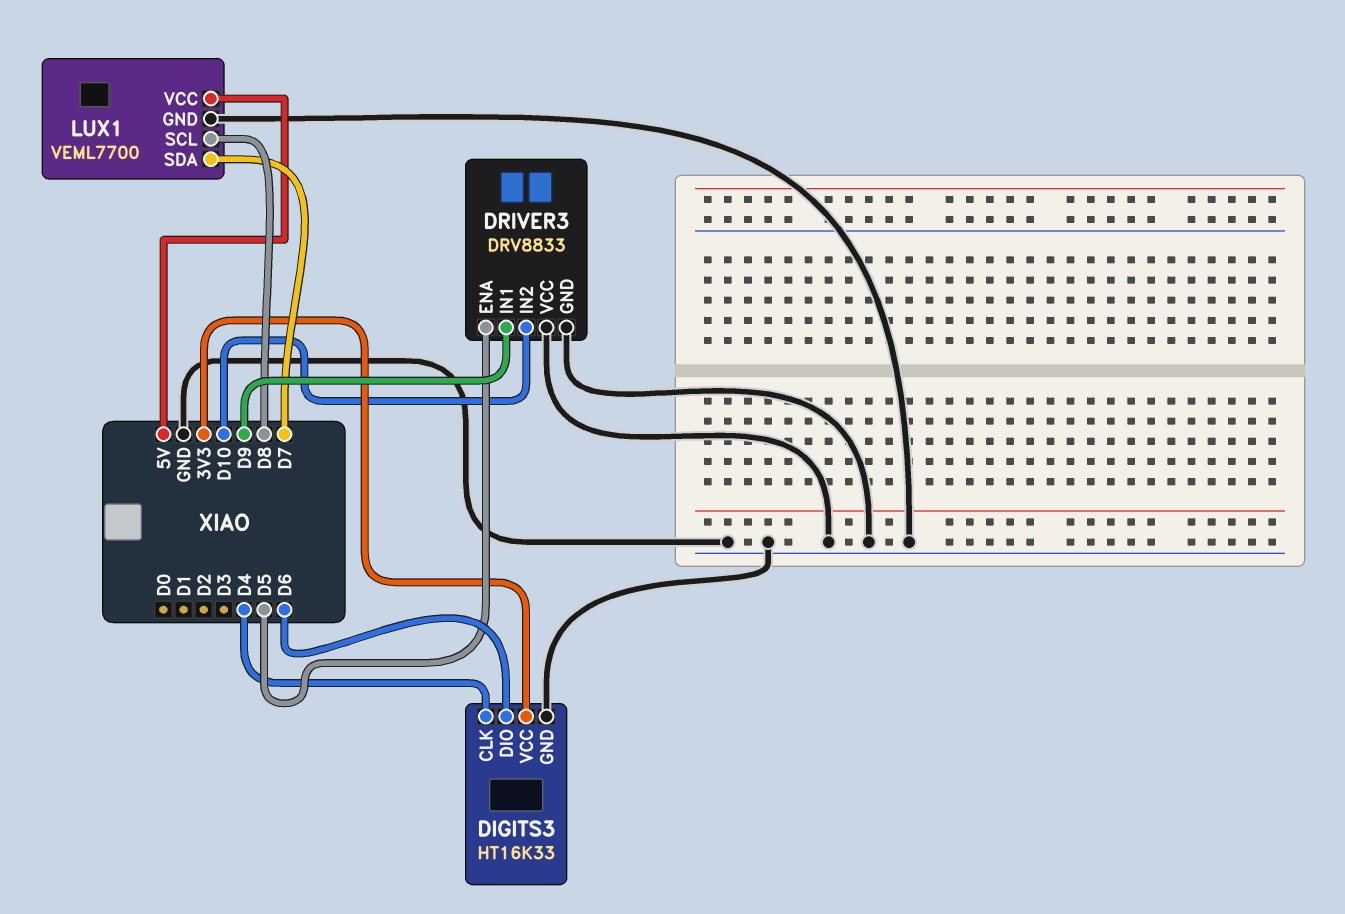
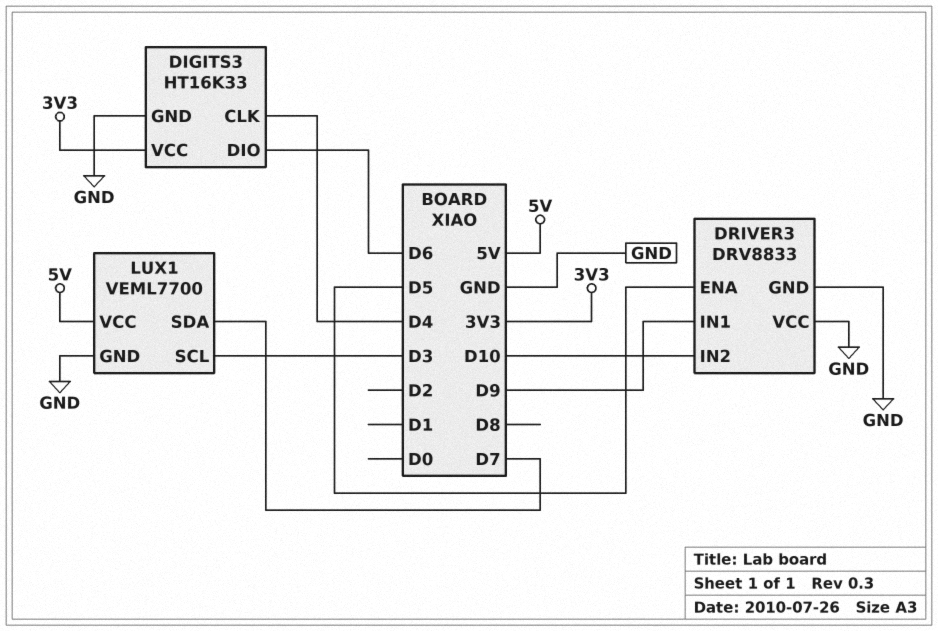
LUX1 pin SCL: D8 -> D3

